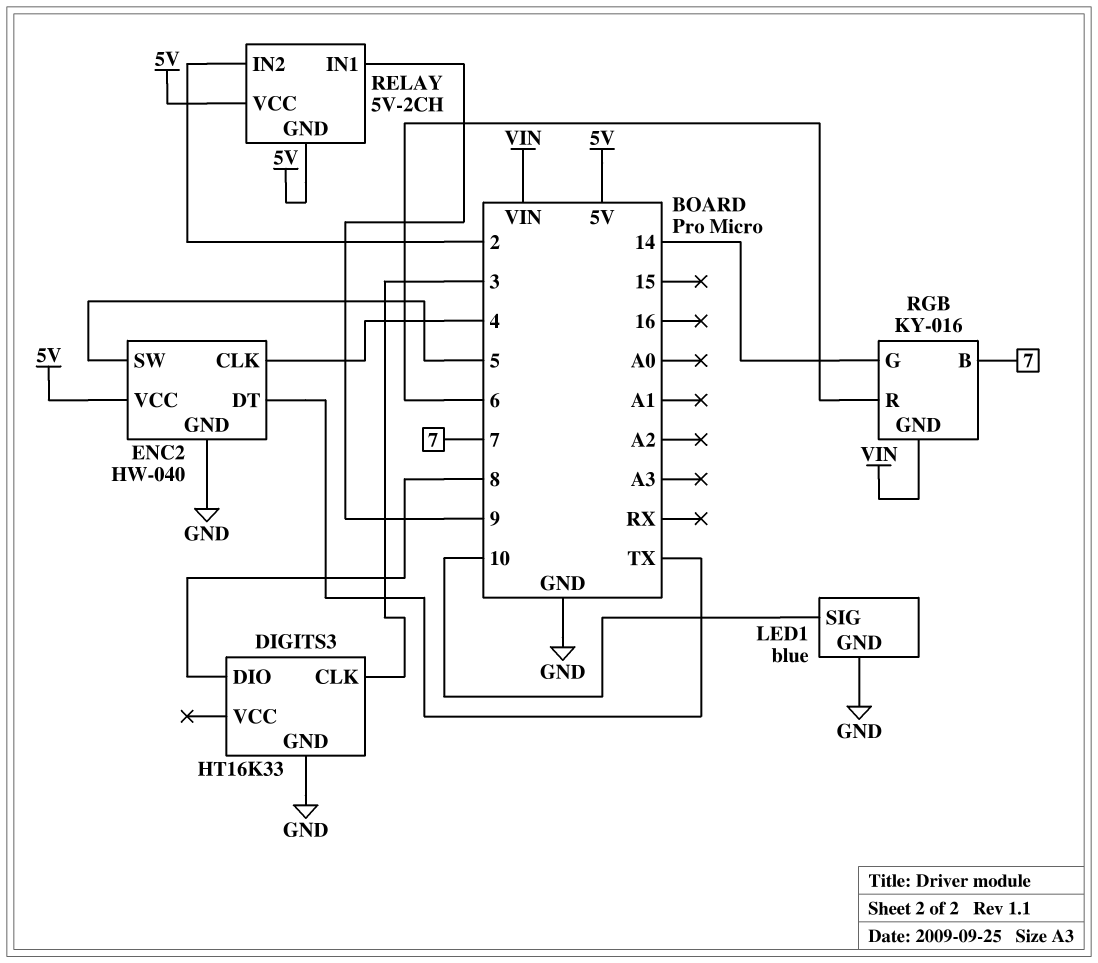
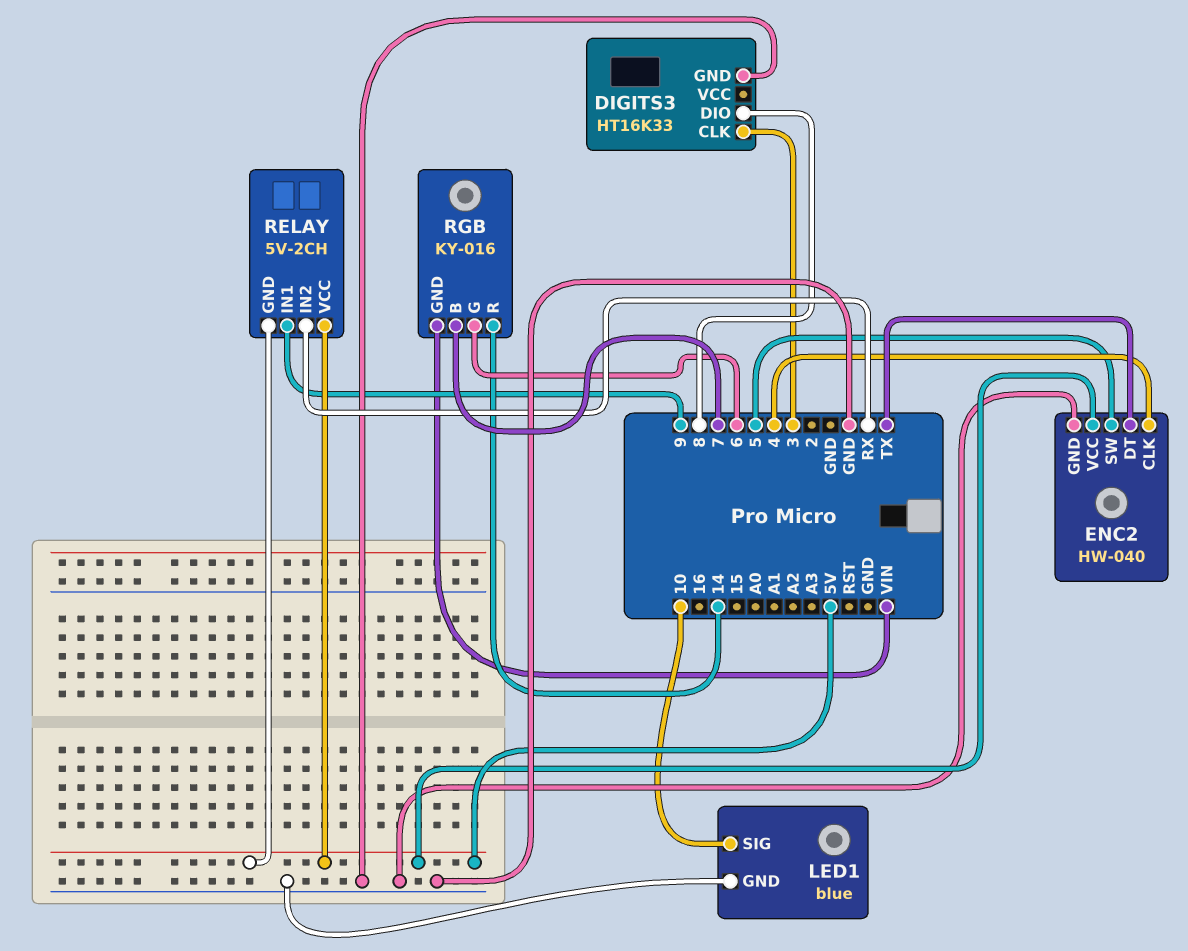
RELAY pin IN2: 2 -> RX
RGB pin G: 14 -> 6
RGB pin R: 6 -> 14

